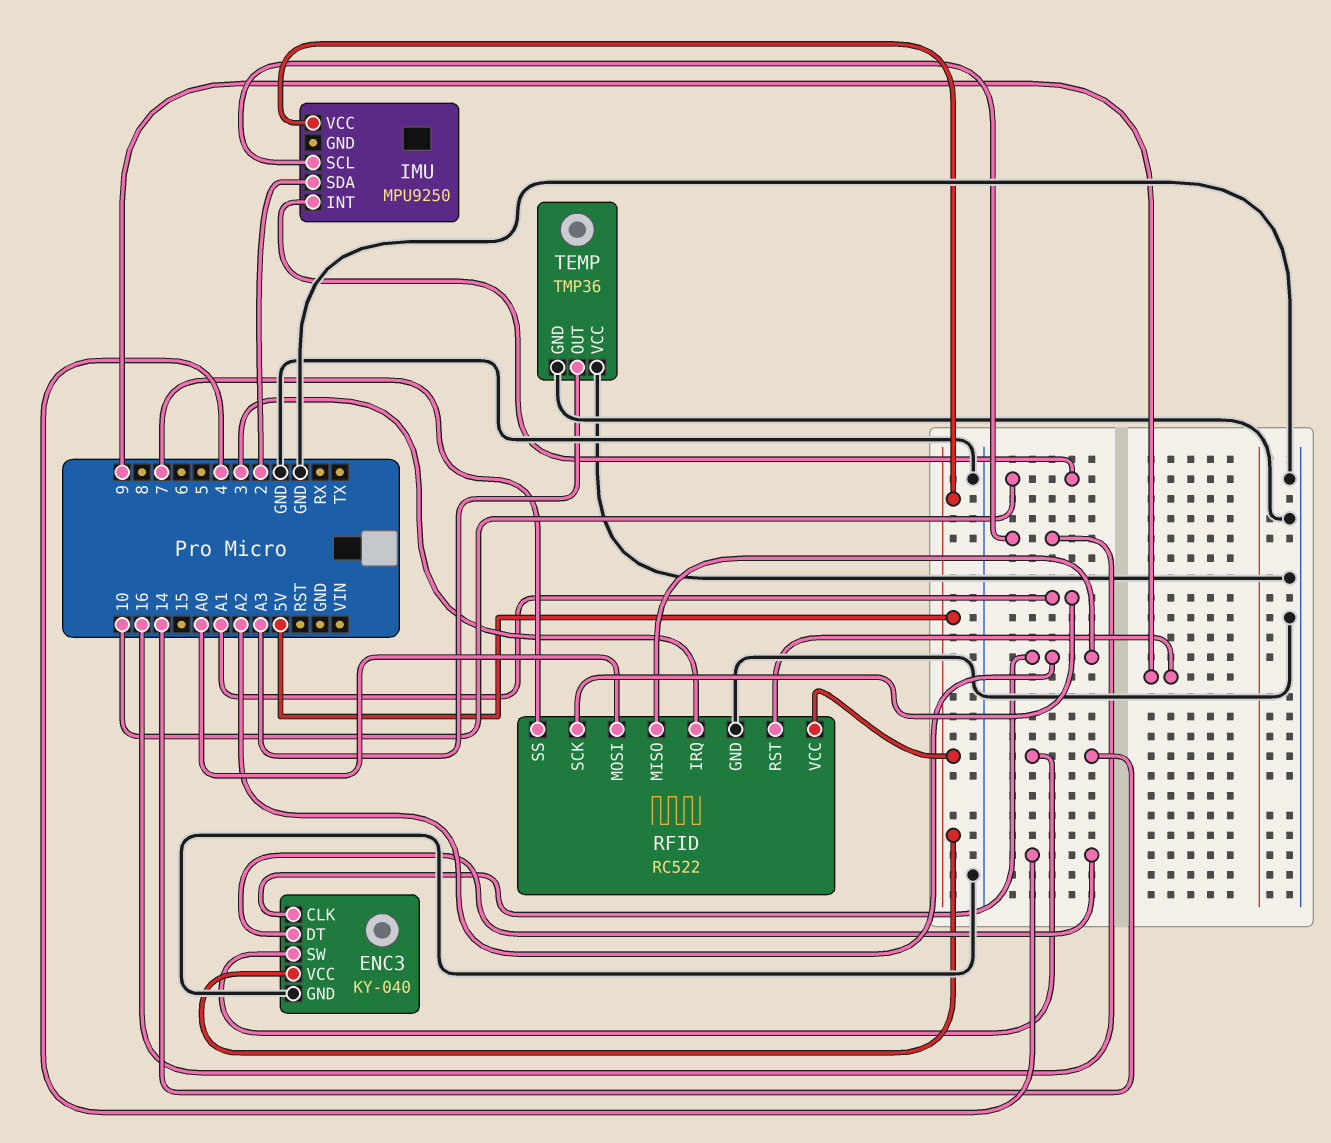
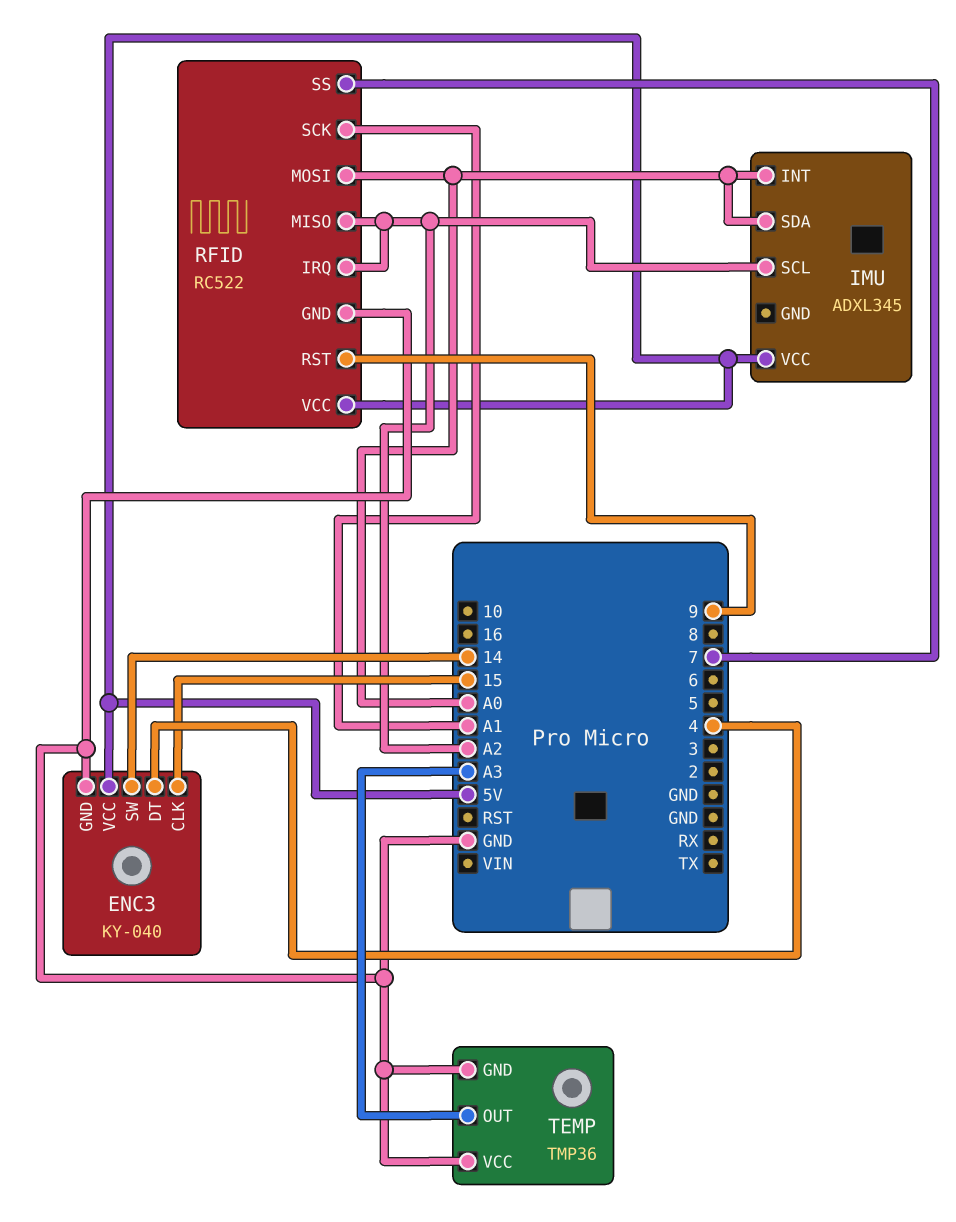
ENC3 pin CLK: A2 -> 15
IMU: MPU9250 -> ADXL345
IMU pin INT: 10 -> A0
IMU pin SCL: 16 -> A2
IMU pin SDA: 2 -> A0
RFID pin IRQ: 3 -> A2

